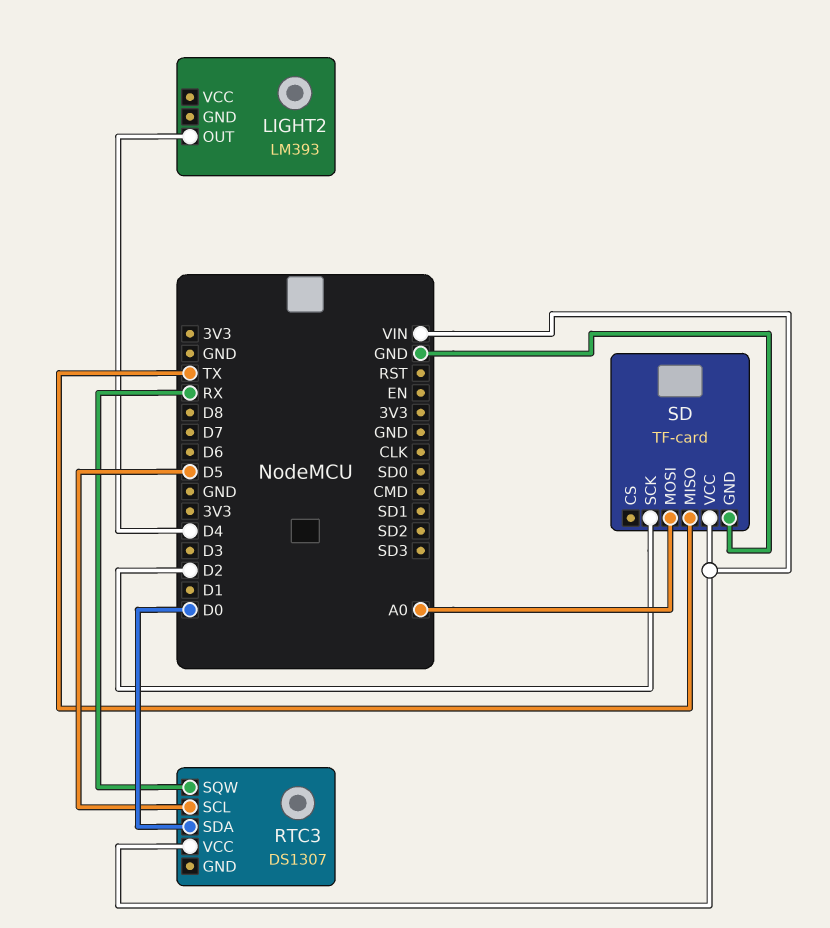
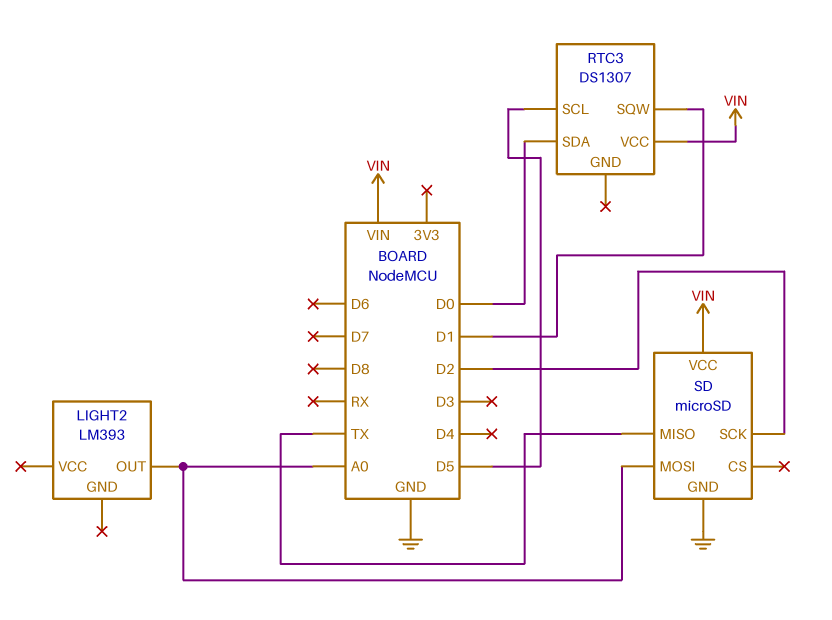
LIGHT2 pin OUT: D4 -> A0
RTC3 pin SQW: RX -> D1
SD: TF-card -> microSD

